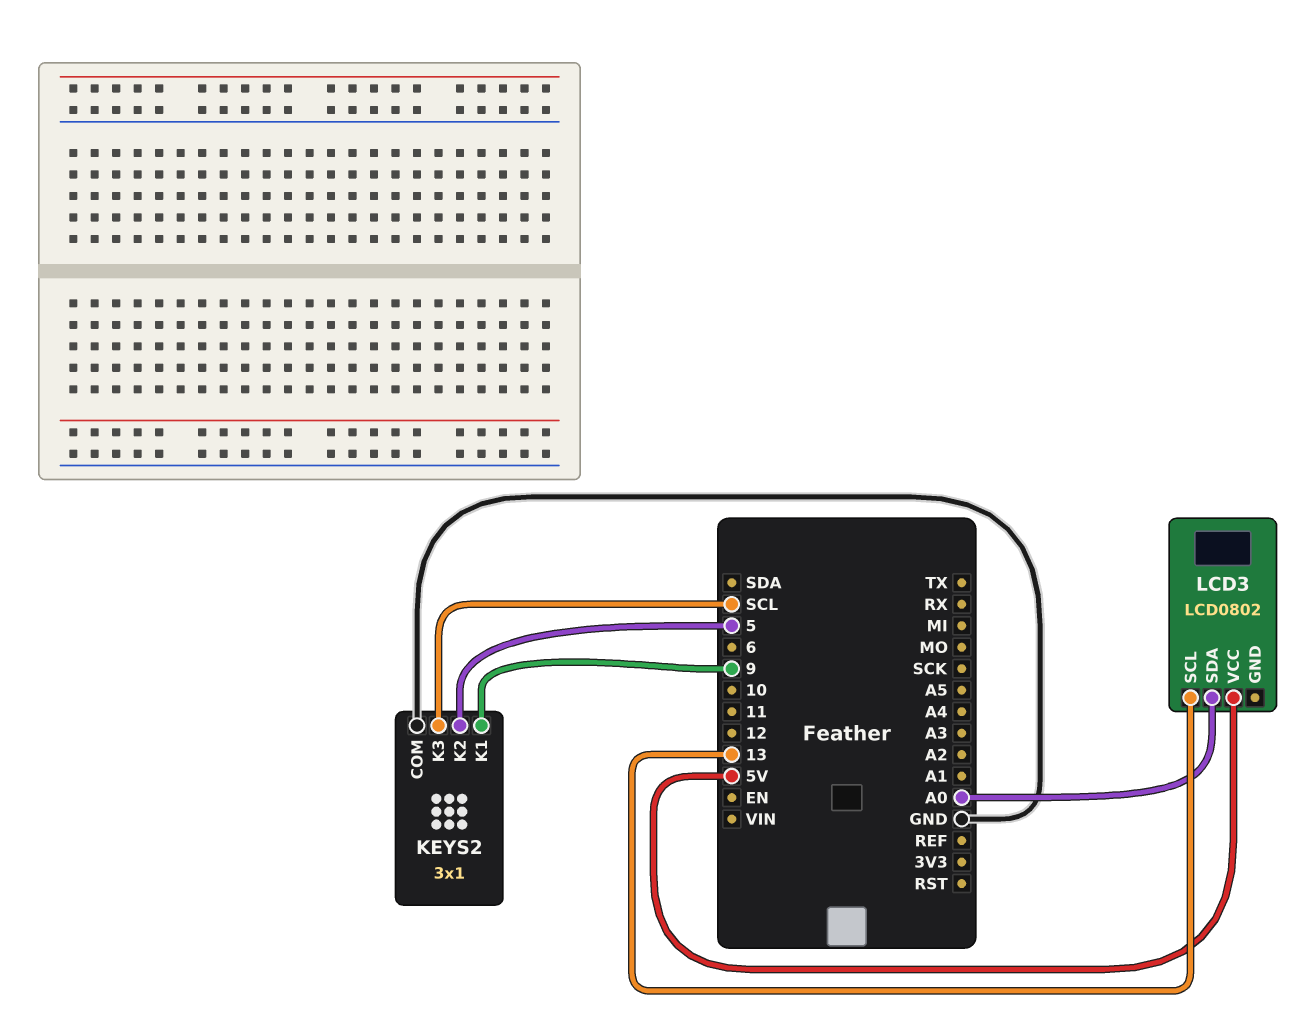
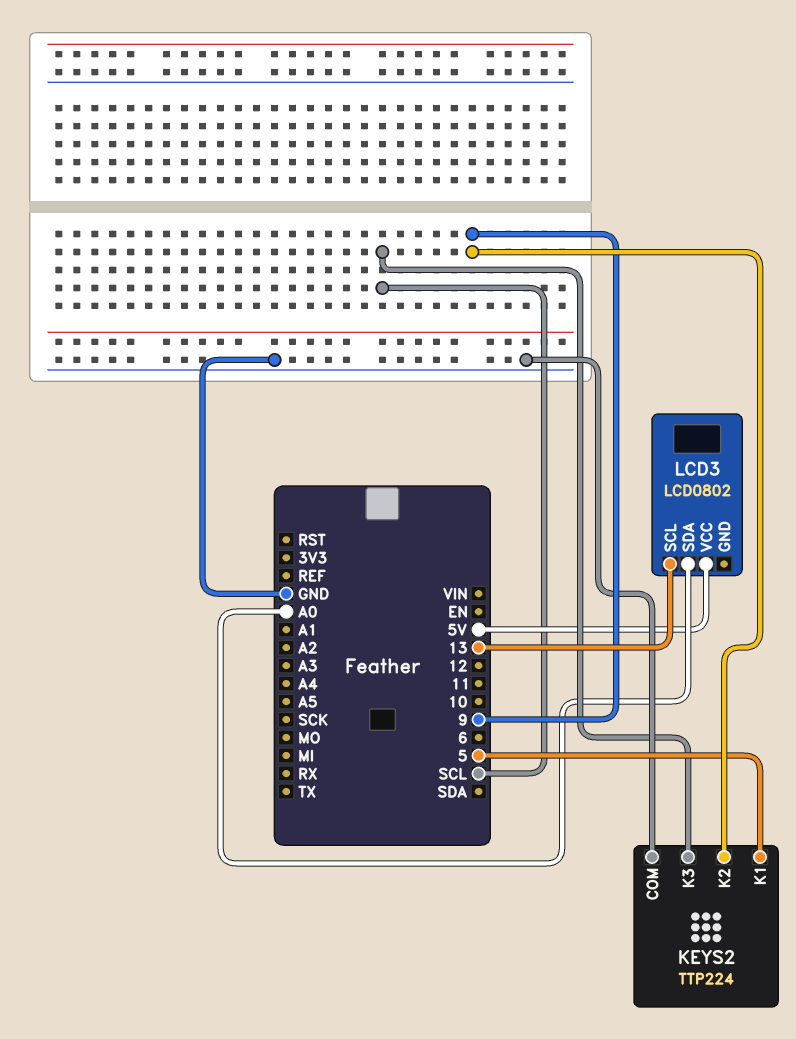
KEYS2: 3x1 -> TTP224
KEYS2 pin K1: 9 -> 5
KEYS2 pin K2: 5 -> 9

